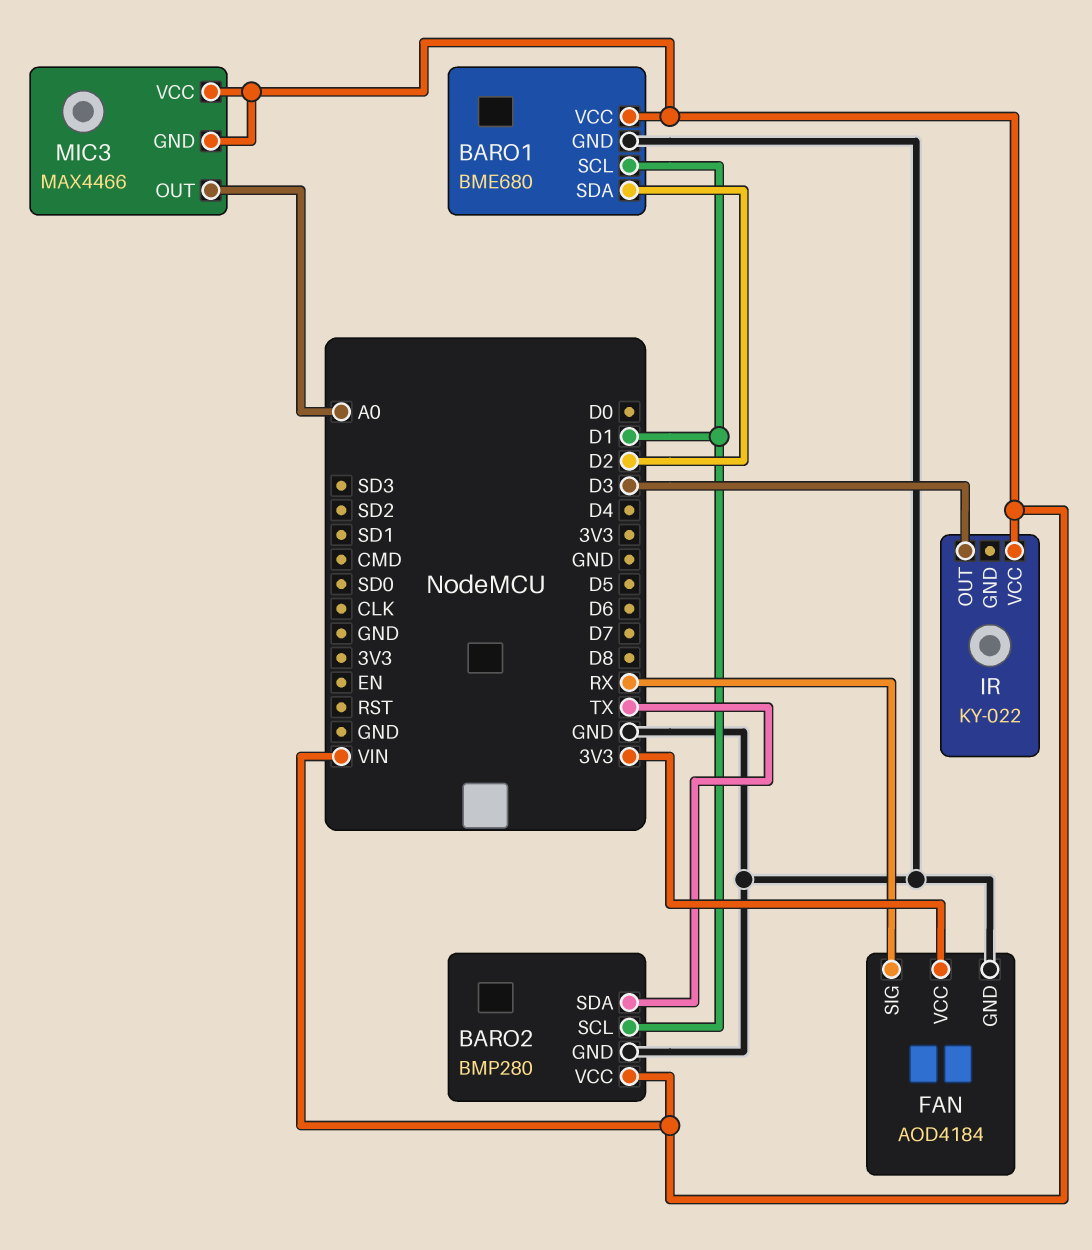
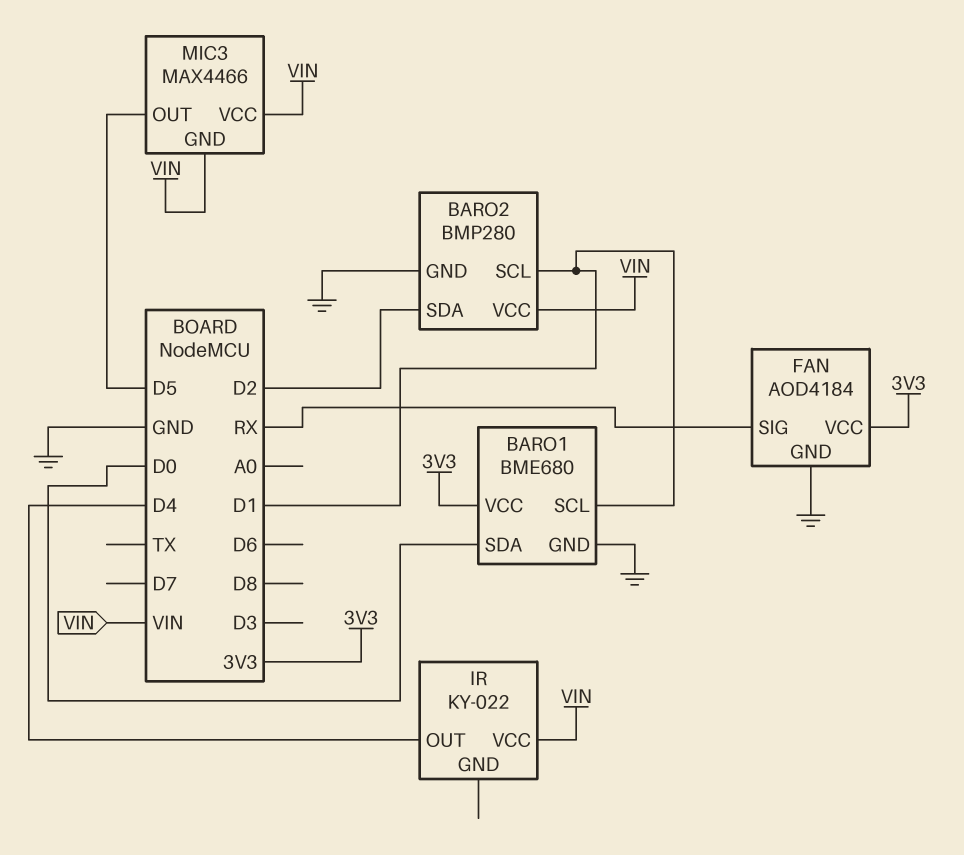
BARO1 pin SDA: D2 -> D0
BARO1 pin VCC: VIN -> 3V3
BARO2 pin SDA: TX -> D2
IR pin OUT: D3 -> D4
MIC3 pin OUT: A0 -> D5

